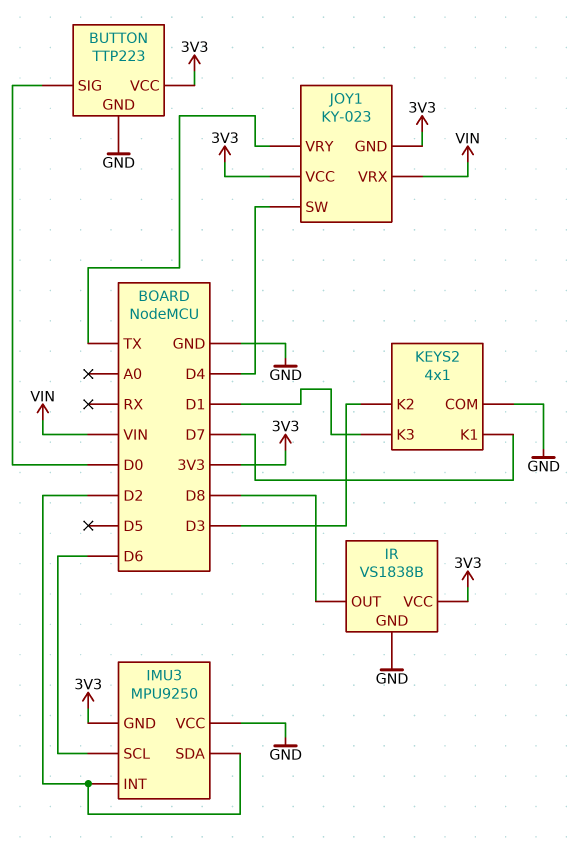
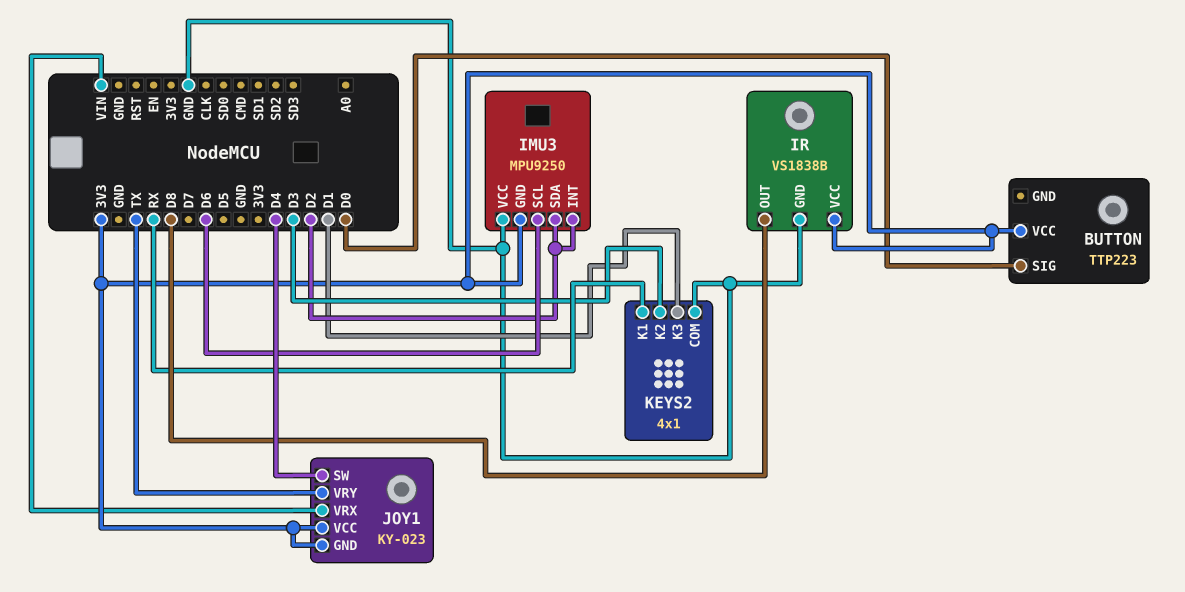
BUTTON pin GND: GND -> none
KEYS2 pin K1: D7 -> RX

